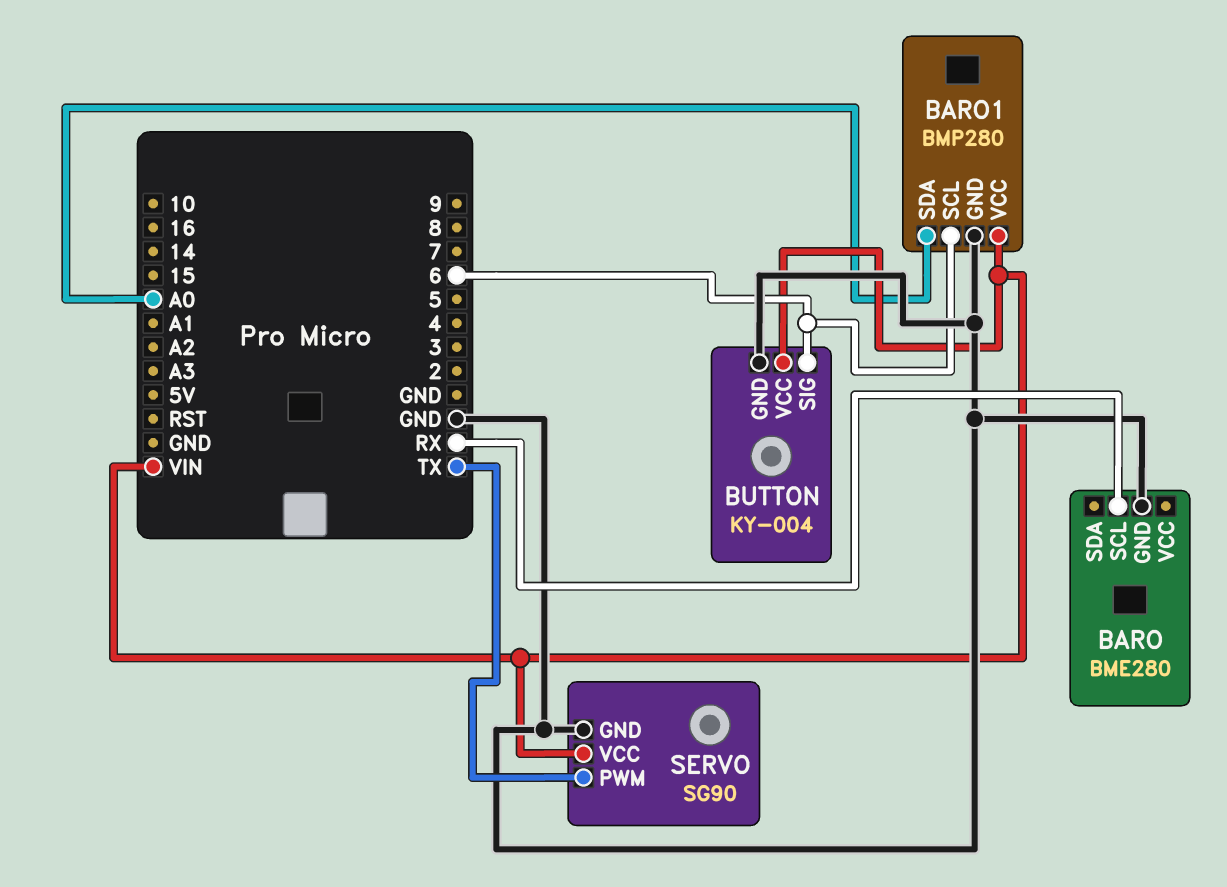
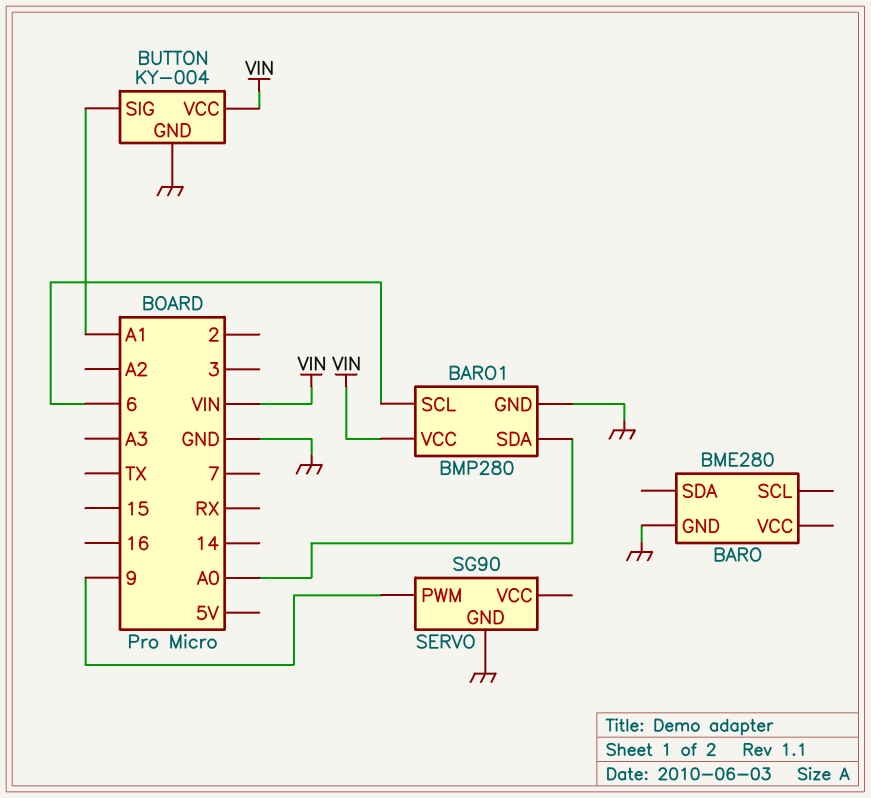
BARO pin SCL: RX -> none
BUTTON pin SIG: 6 -> A1
SERVO pin PWM: TX -> 9
SERVO pin VCC: VIN -> none

